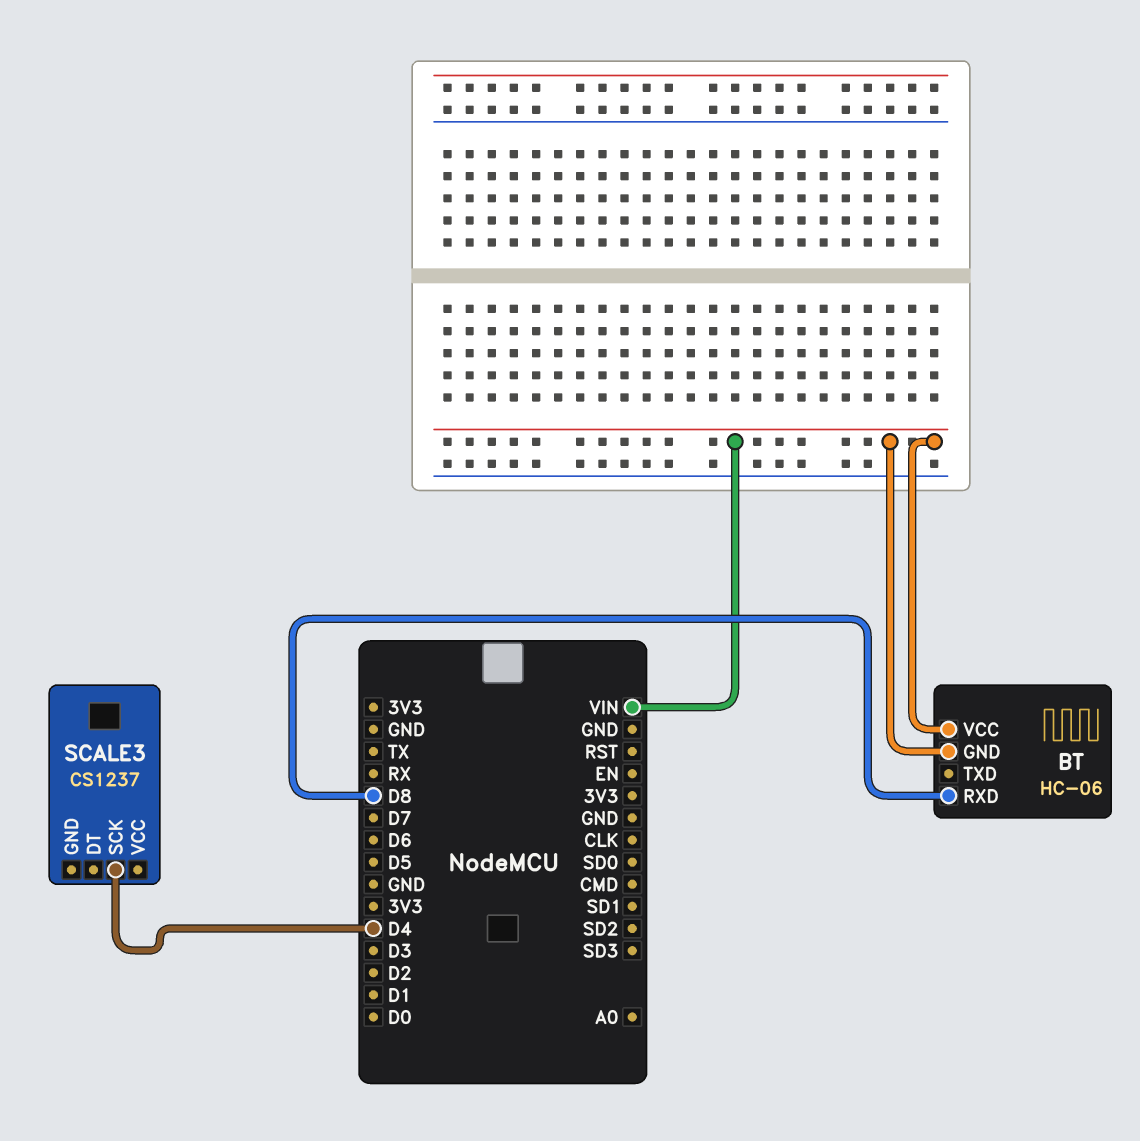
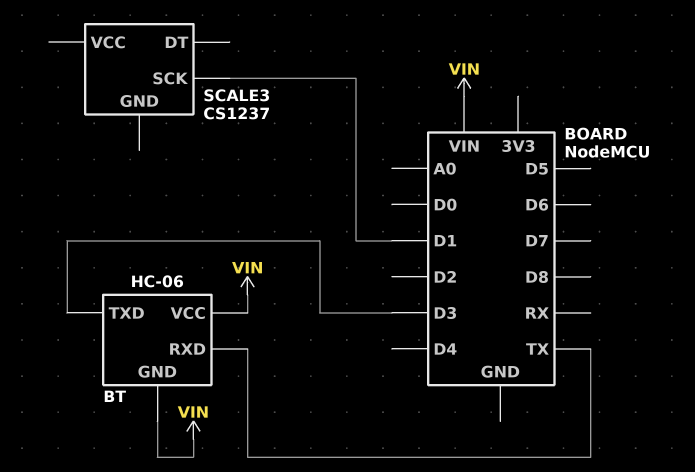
BT pin RXD: D8 -> TX
BT pin TXD: none -> D3
SCALE3 pin SCK: D4 -> D1

